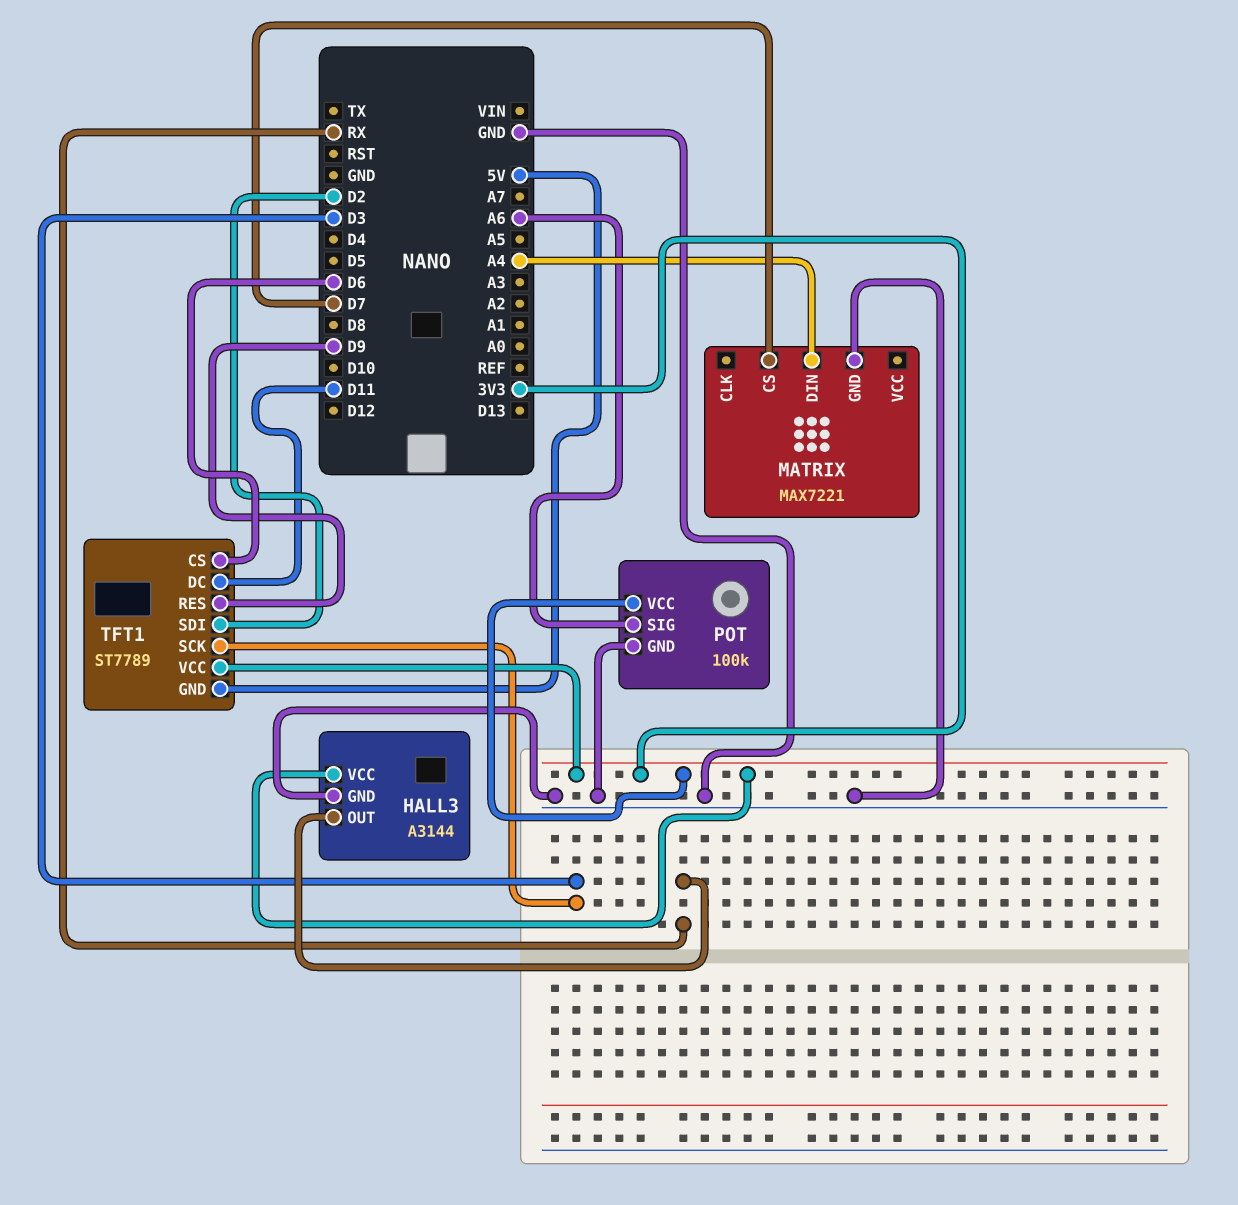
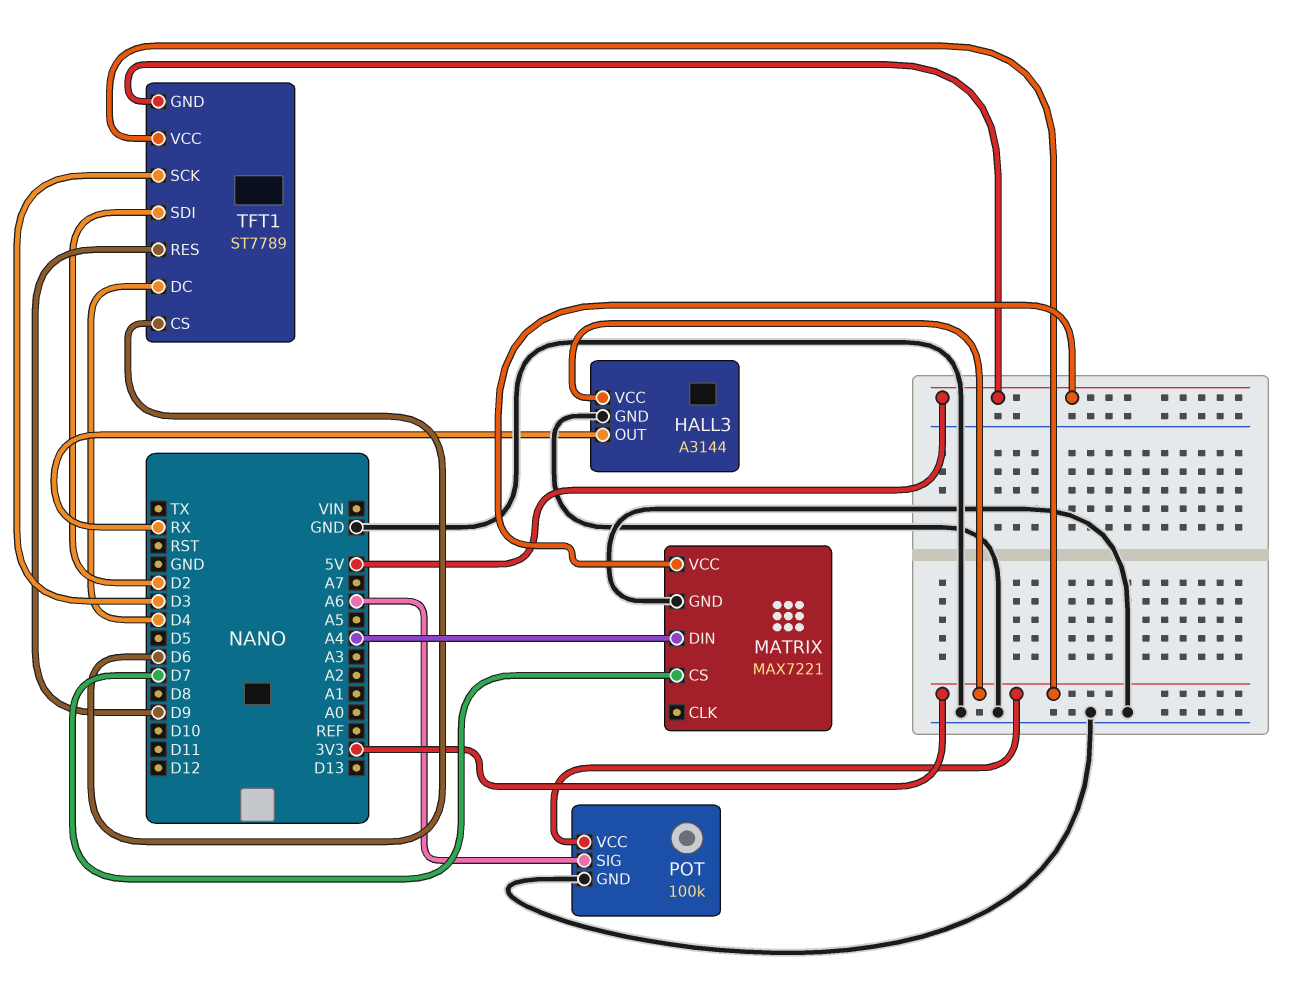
MATRIX pin VCC: none -> 5V
TFT1 pin DC: D11 -> D4

